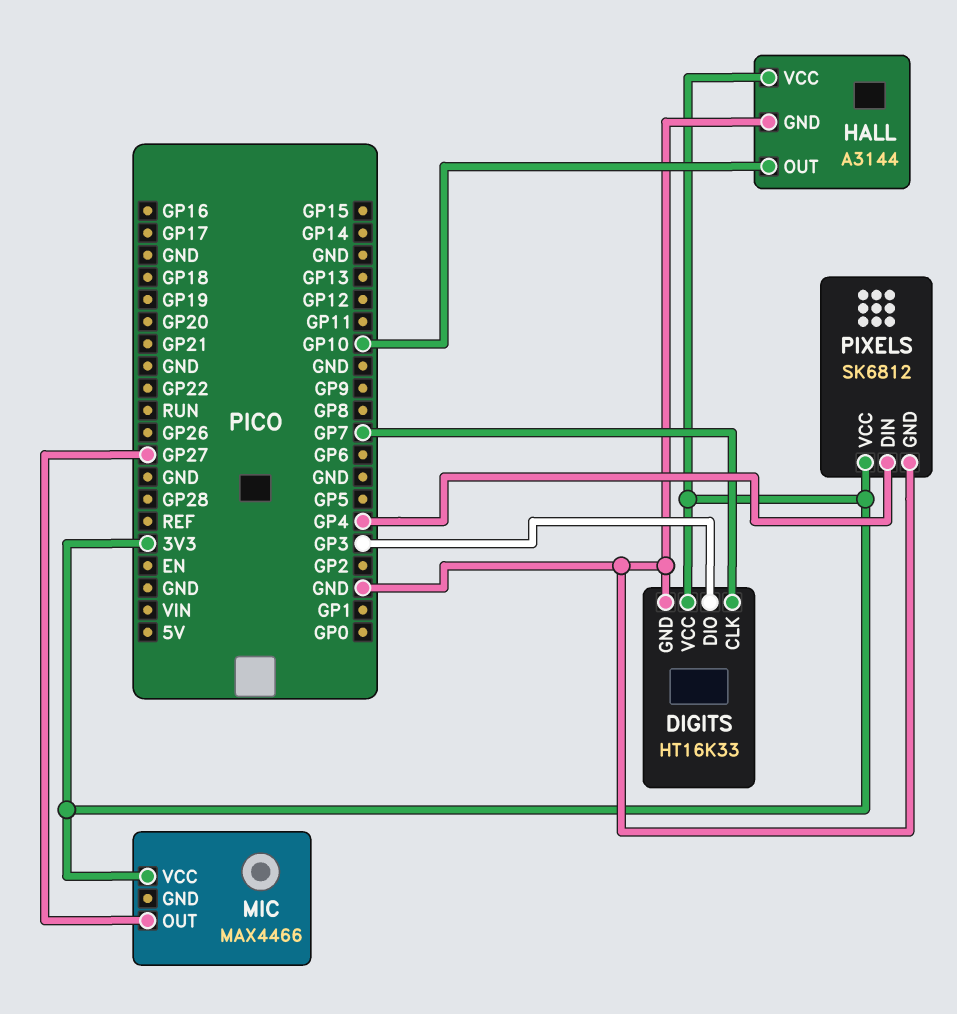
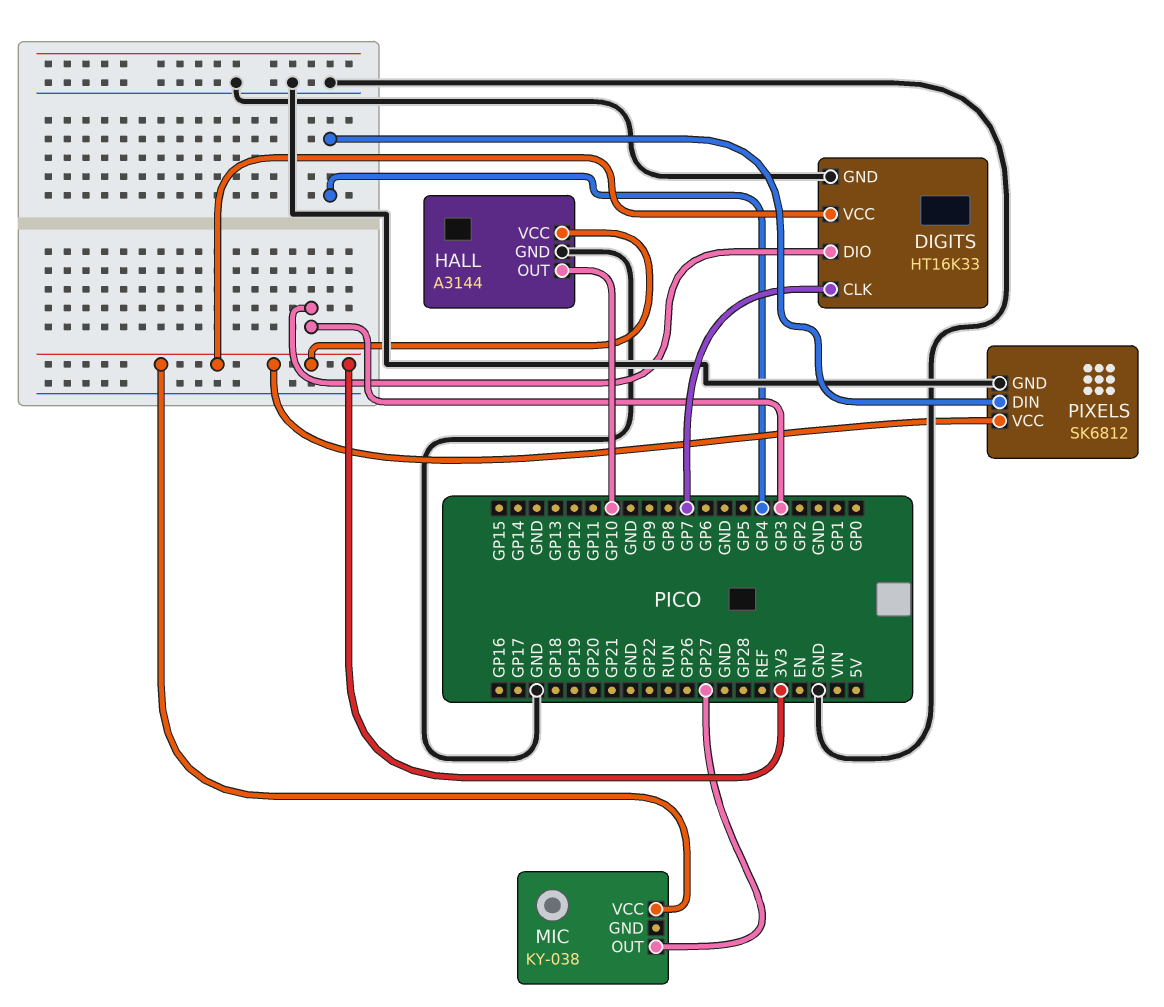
MIC: MAX4466 -> KY-038

